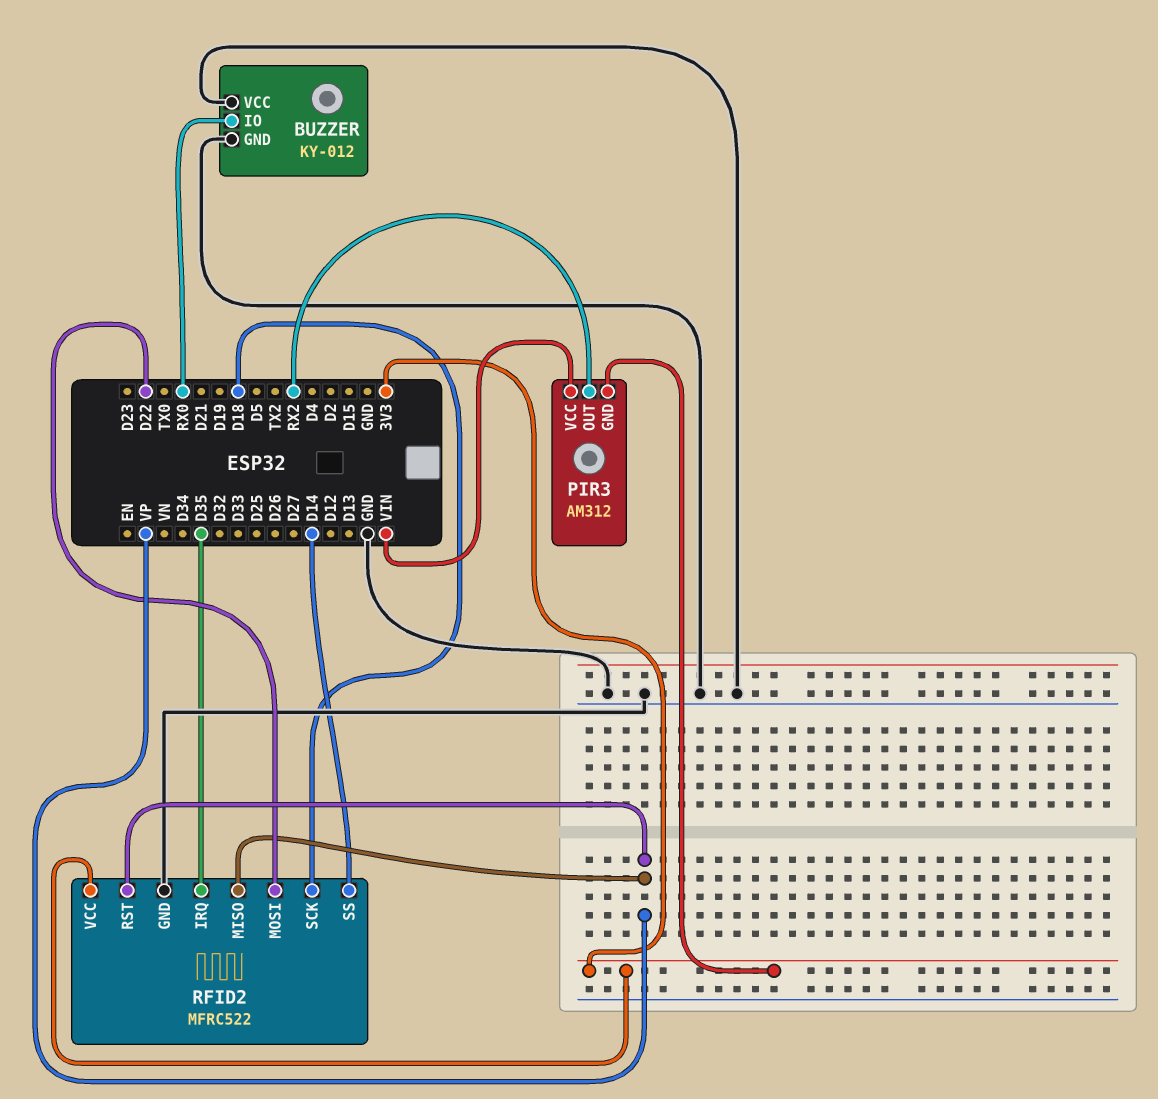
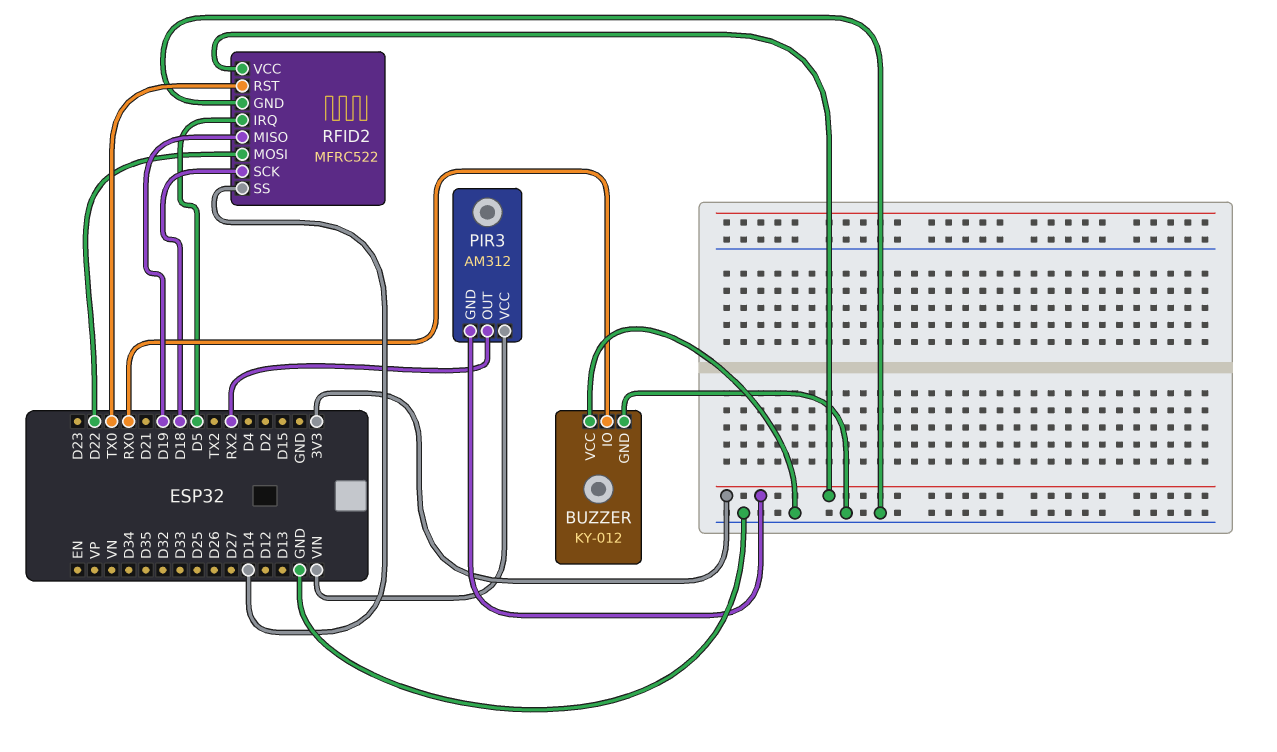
RFID2 pin IRQ: D35 -> D5
RFID2 pin MISO: VP -> D19
RFID2 pin RST: VP -> TX0

